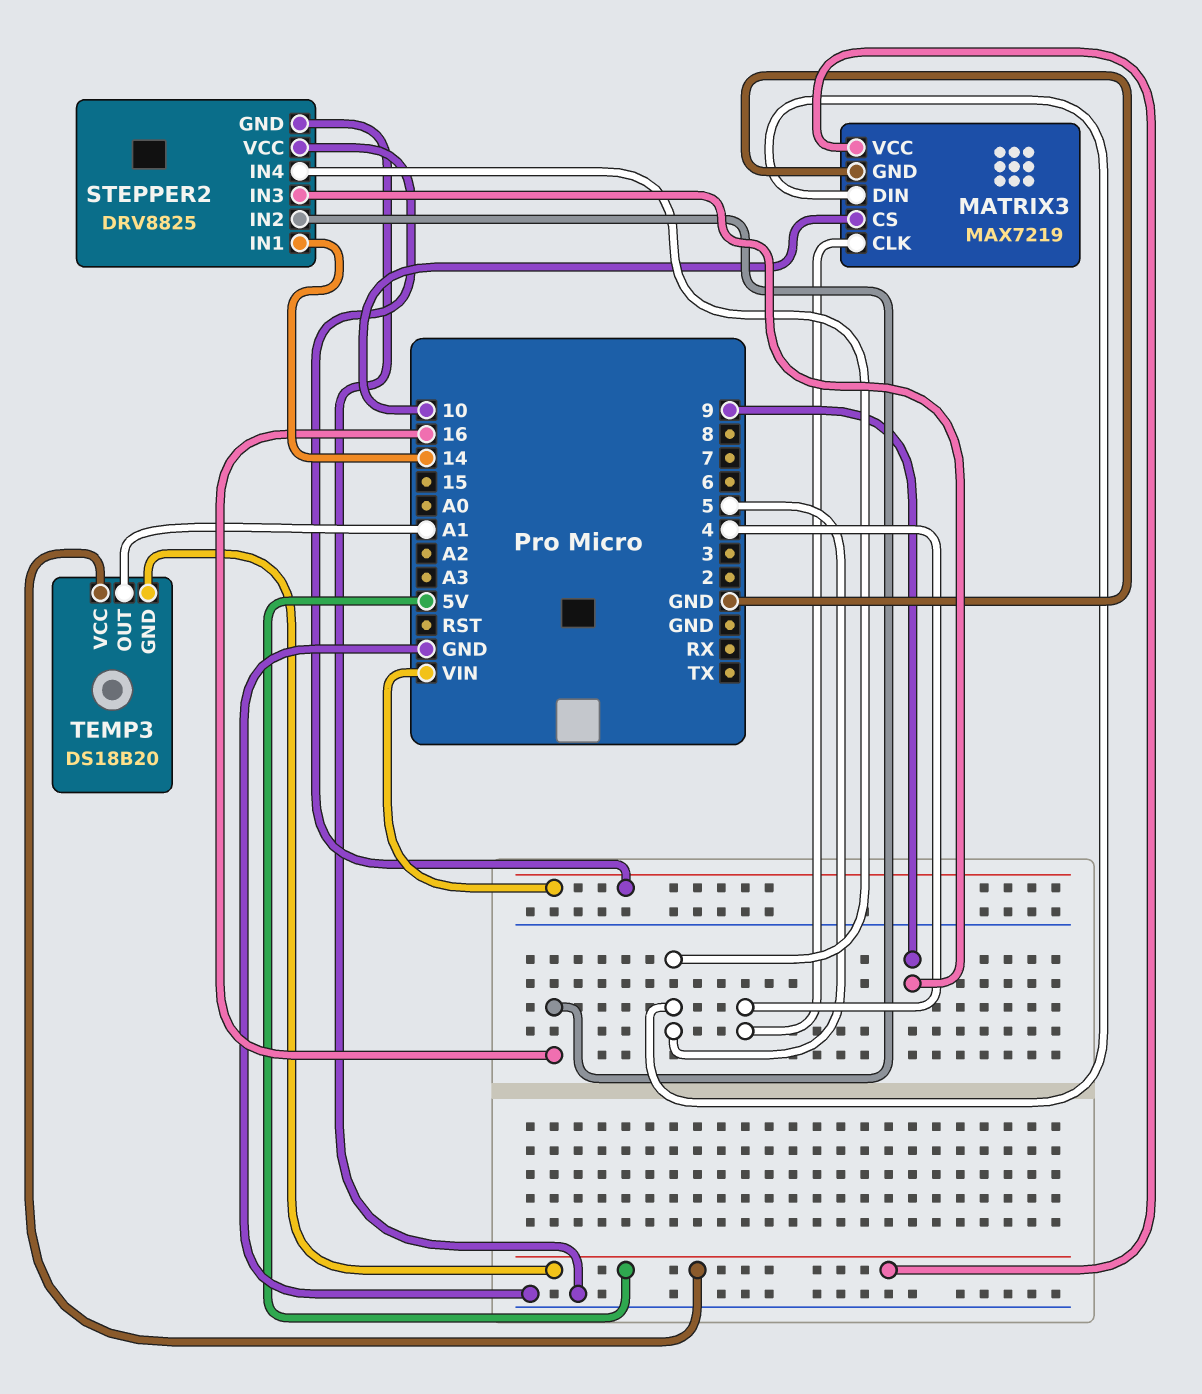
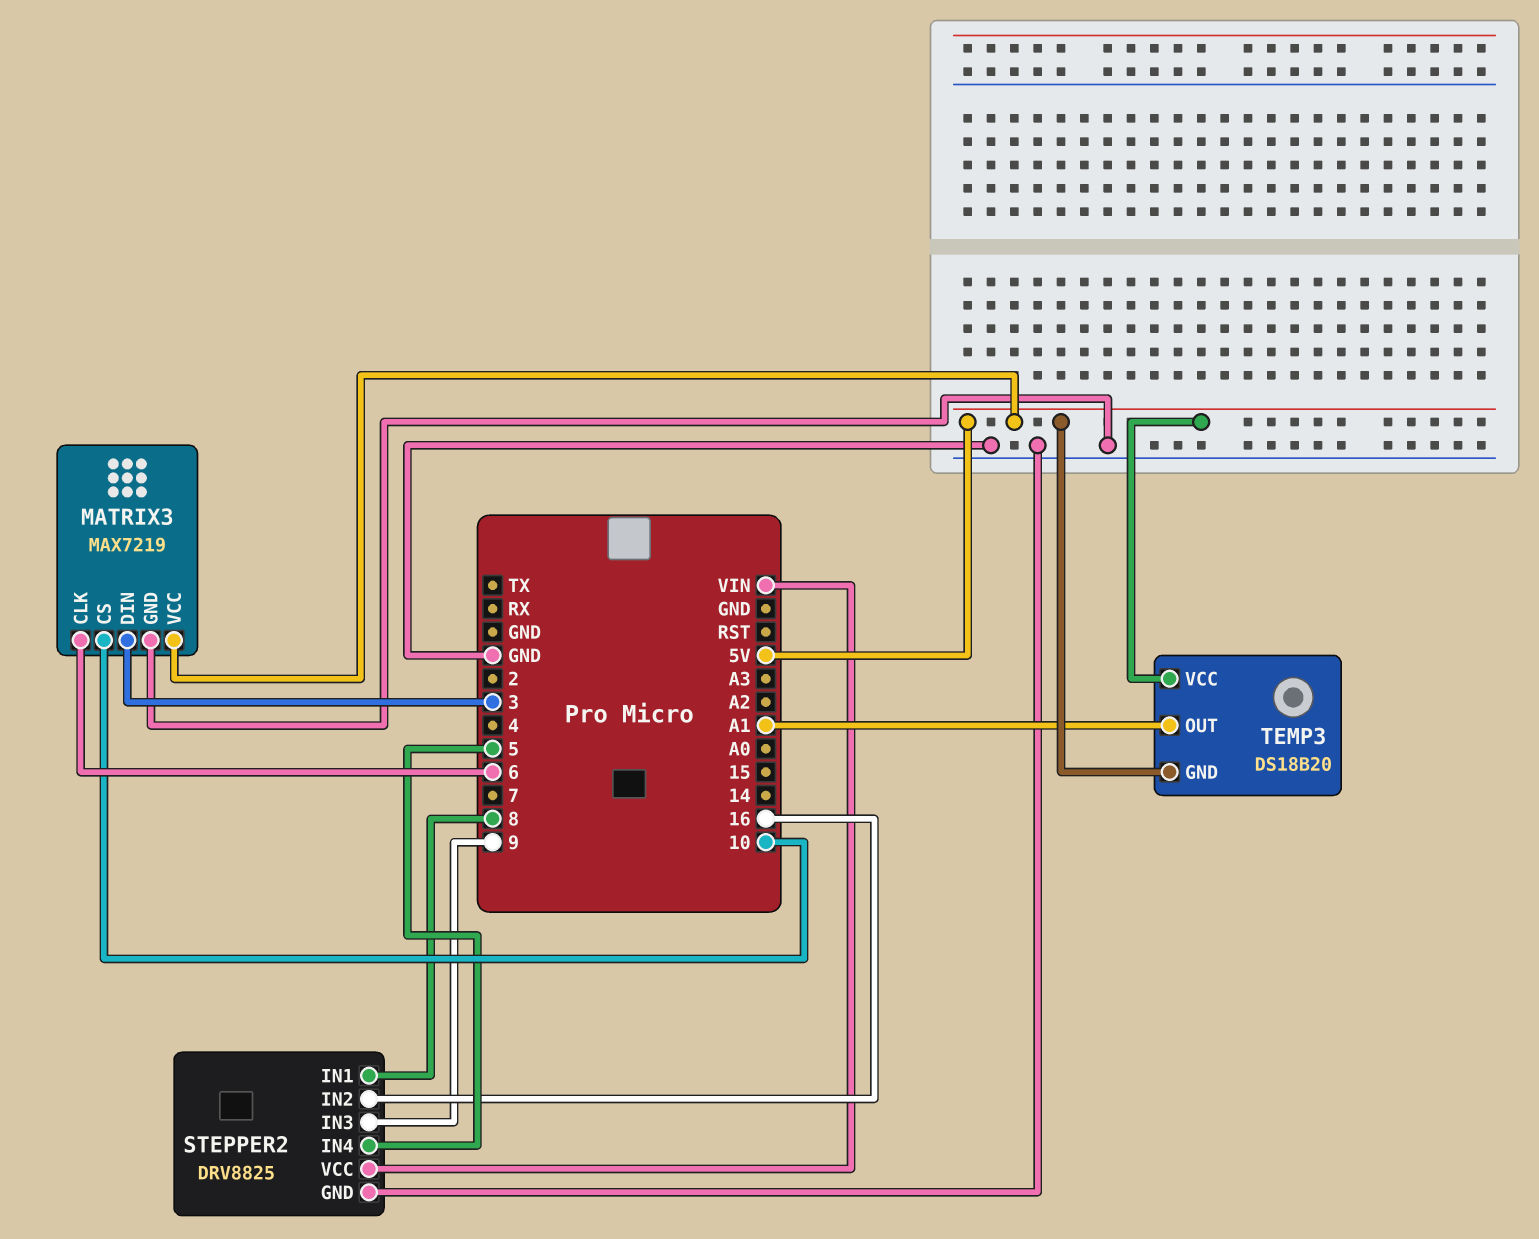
MATRIX3 pin CLK: 4 -> 6
MATRIX3 pin DIN: 5 -> 3
STEPPER2 pin IN1: 14 -> 8

